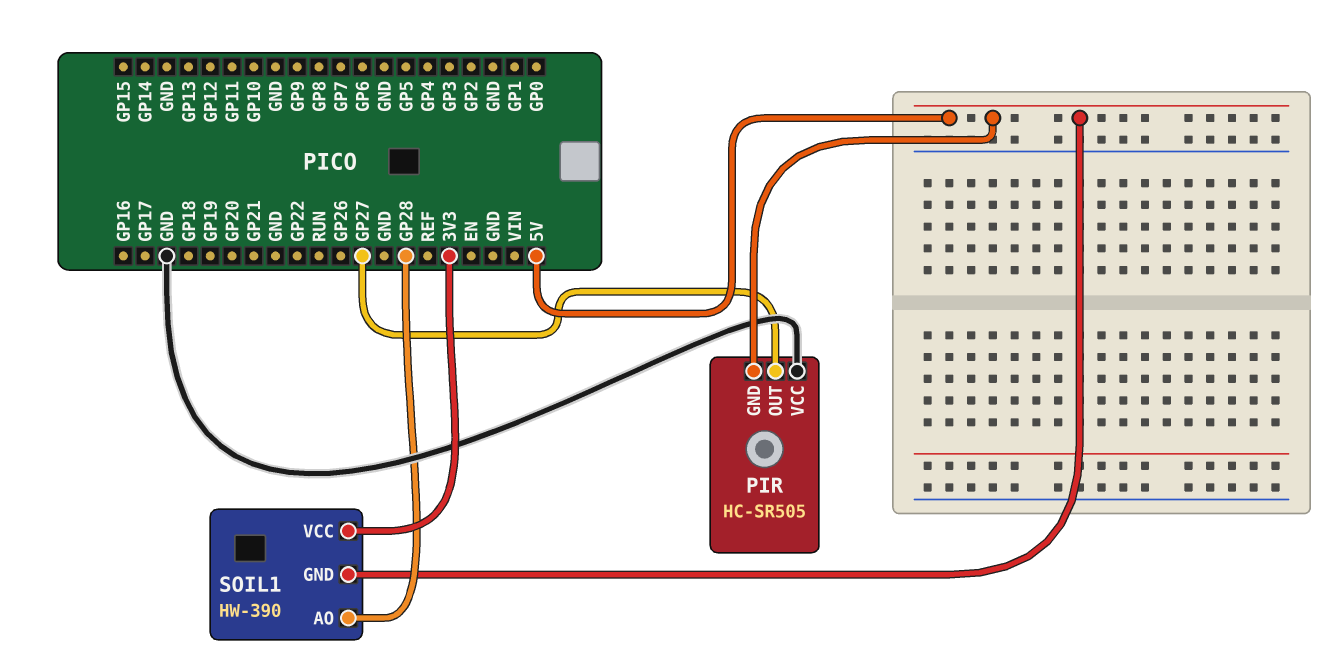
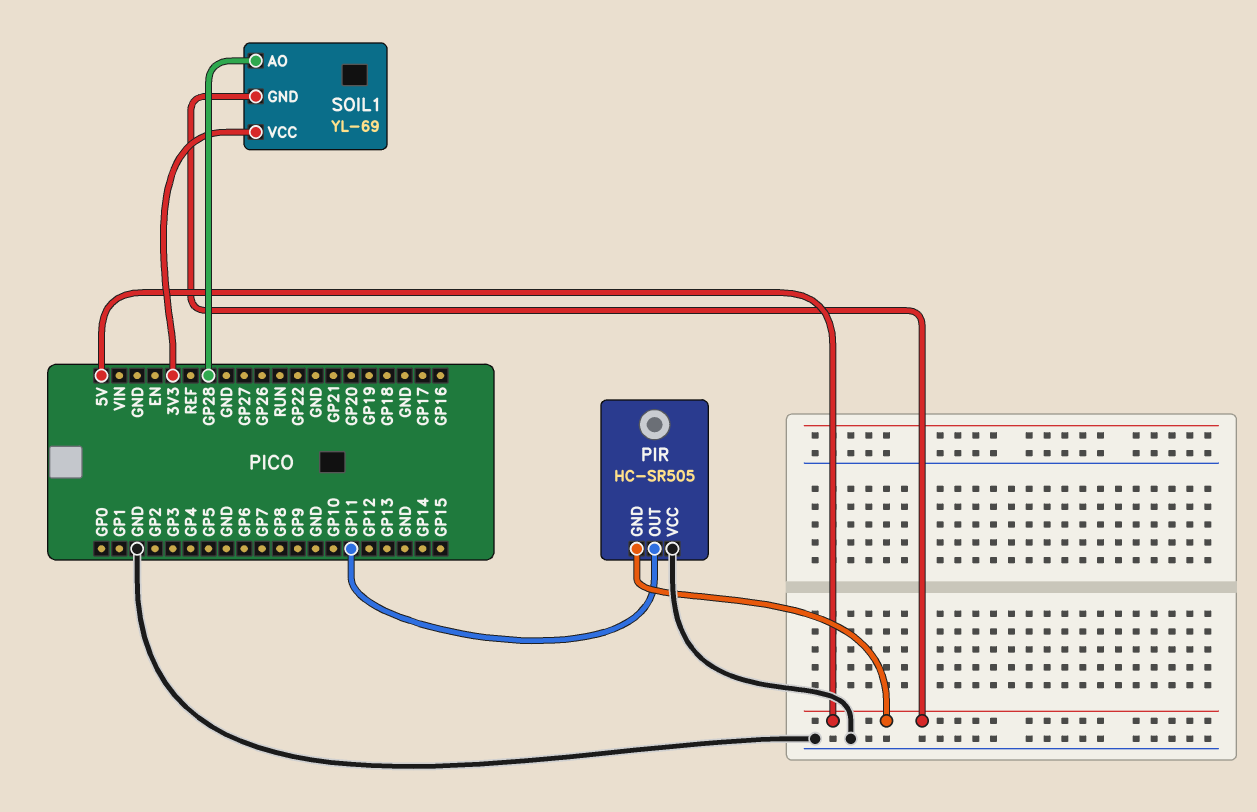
PIR pin OUT: GP27 -> GP11
SOIL1: HW-390 -> YL-69

